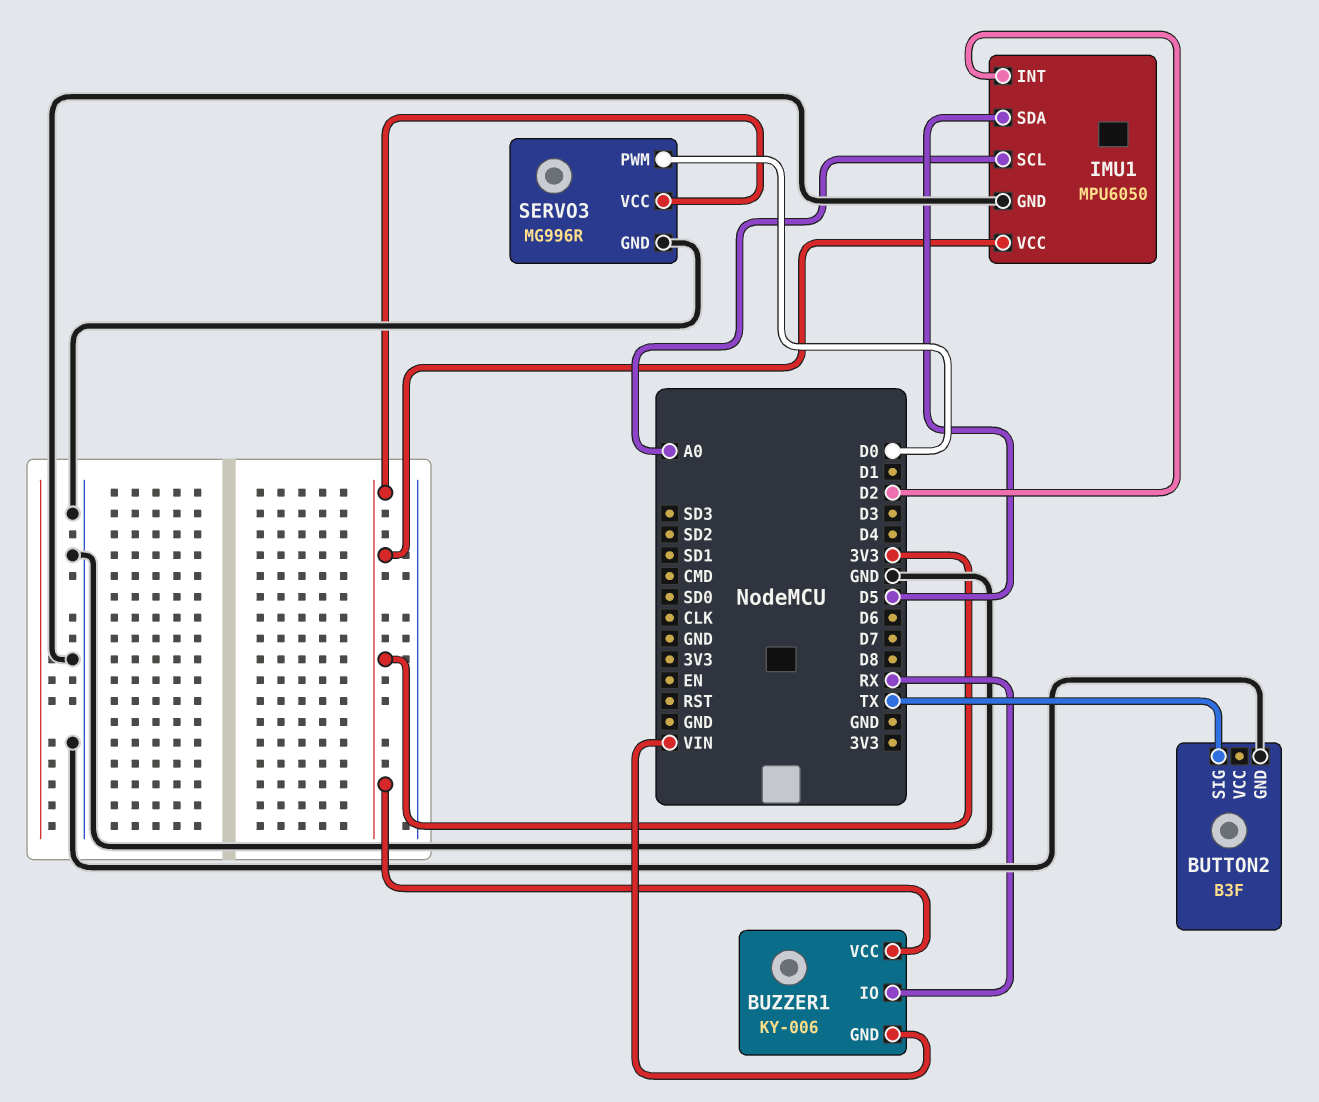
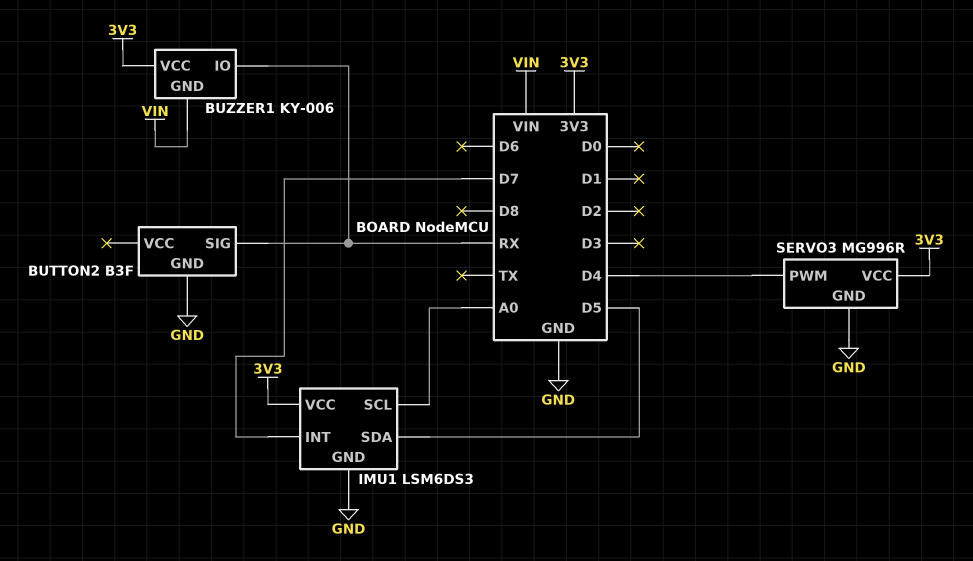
BUTTON2 pin SIG: TX -> RX
IMU1: MPU6050 -> LSM6DS3
IMU1 pin INT: D2 -> D7
SERVO3 pin PWM: D0 -> D4

